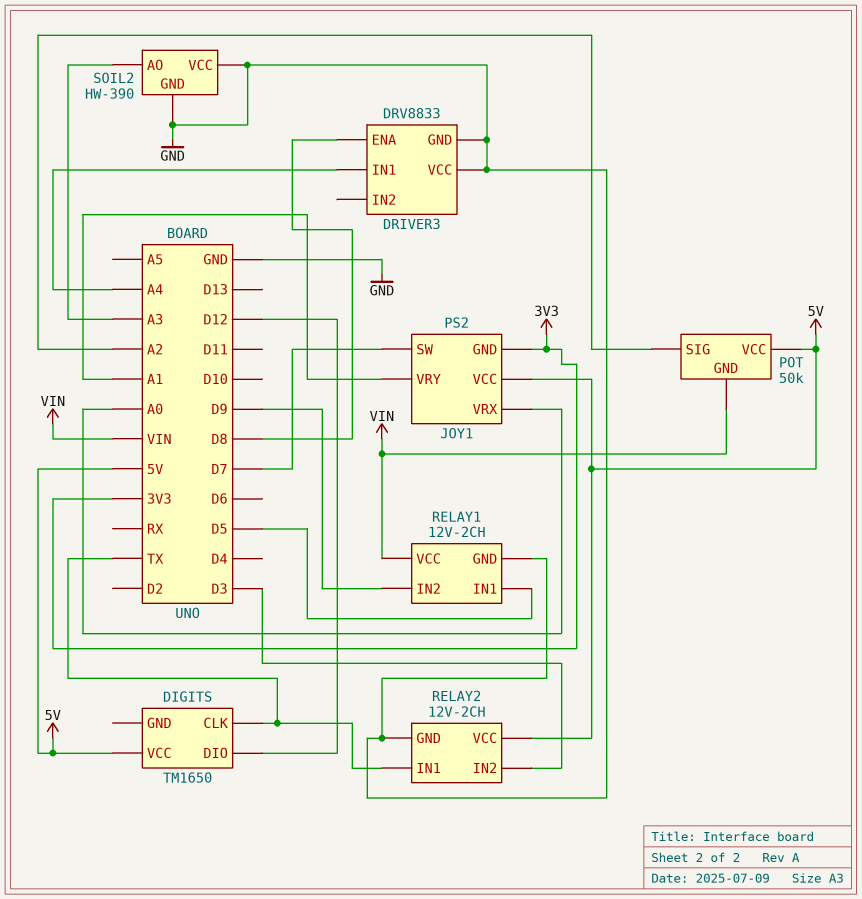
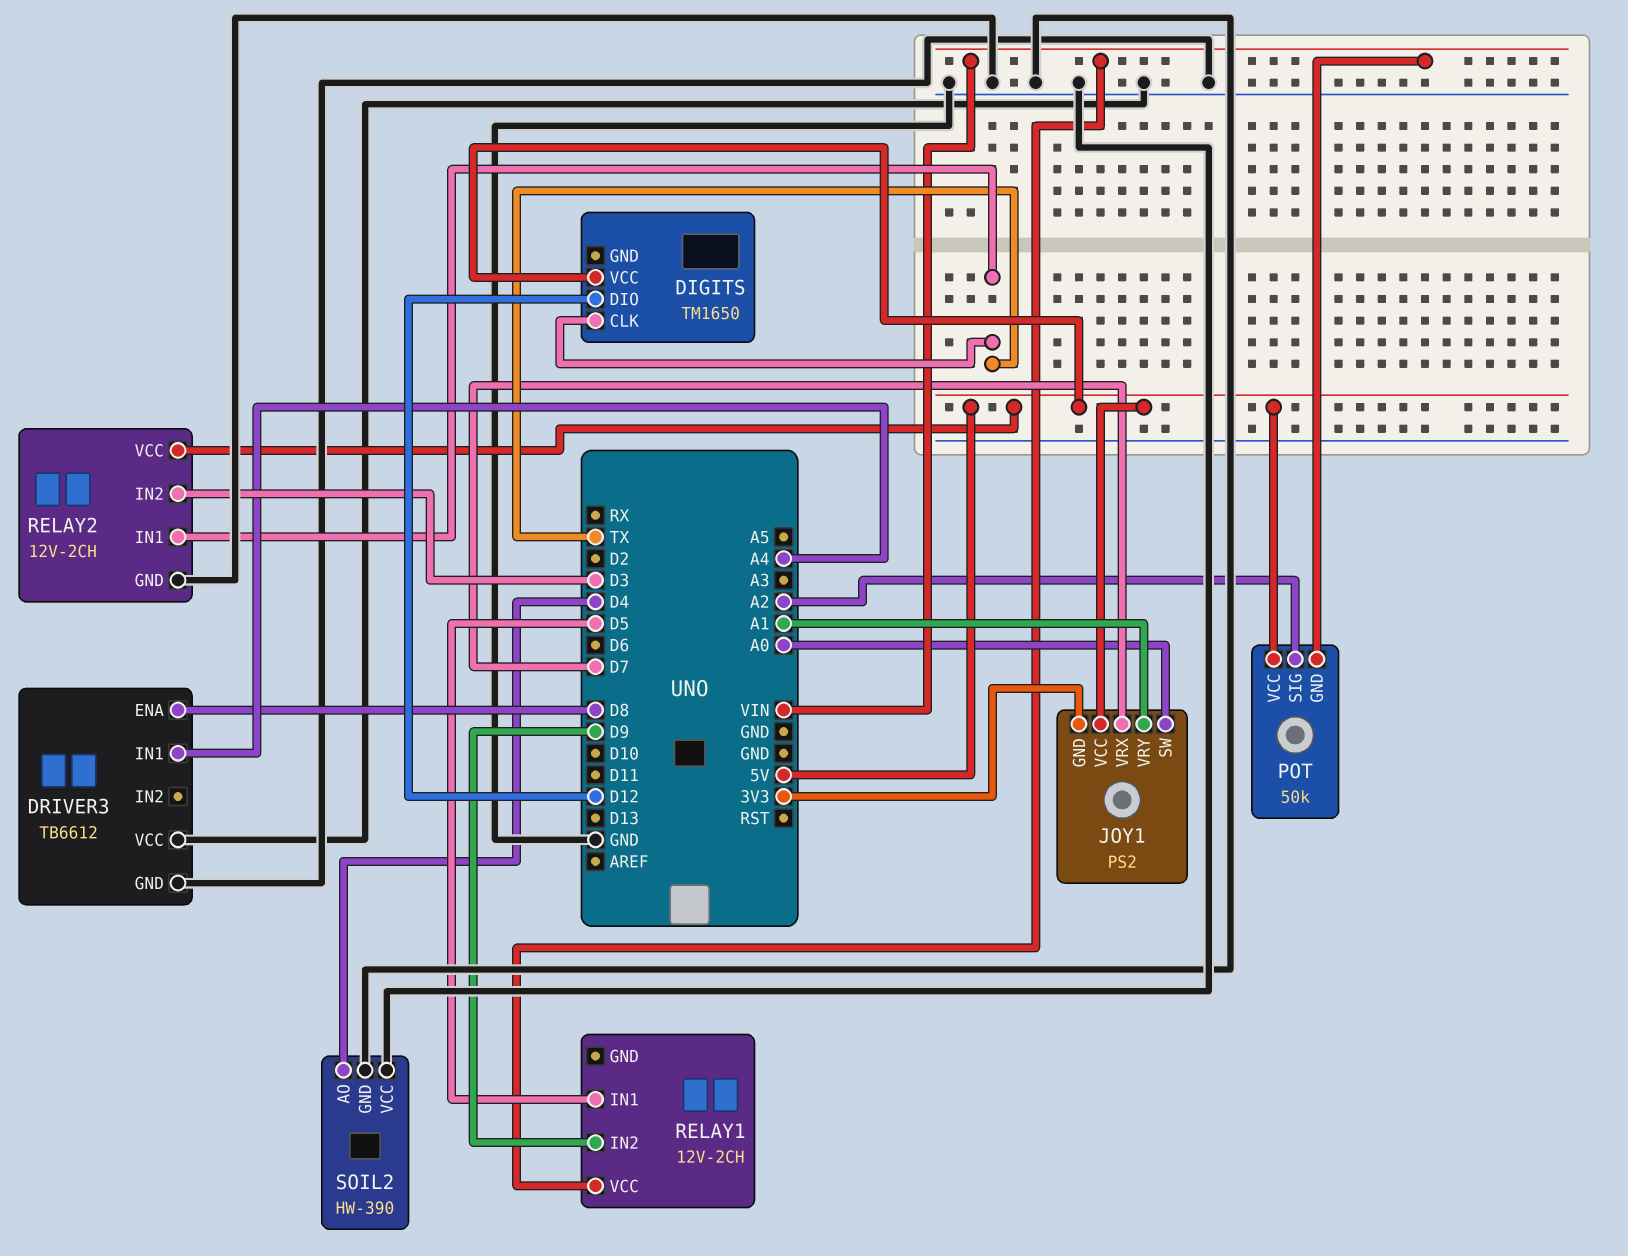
DRIVER3: DRV8833 -> TB6612
JOY1 pin SW: D7 -> A0
JOY1 pin VRX: A0 -> D7
RELAY1 pin GND: GND -> none
SOIL2 pin AO: A3 -> D4

